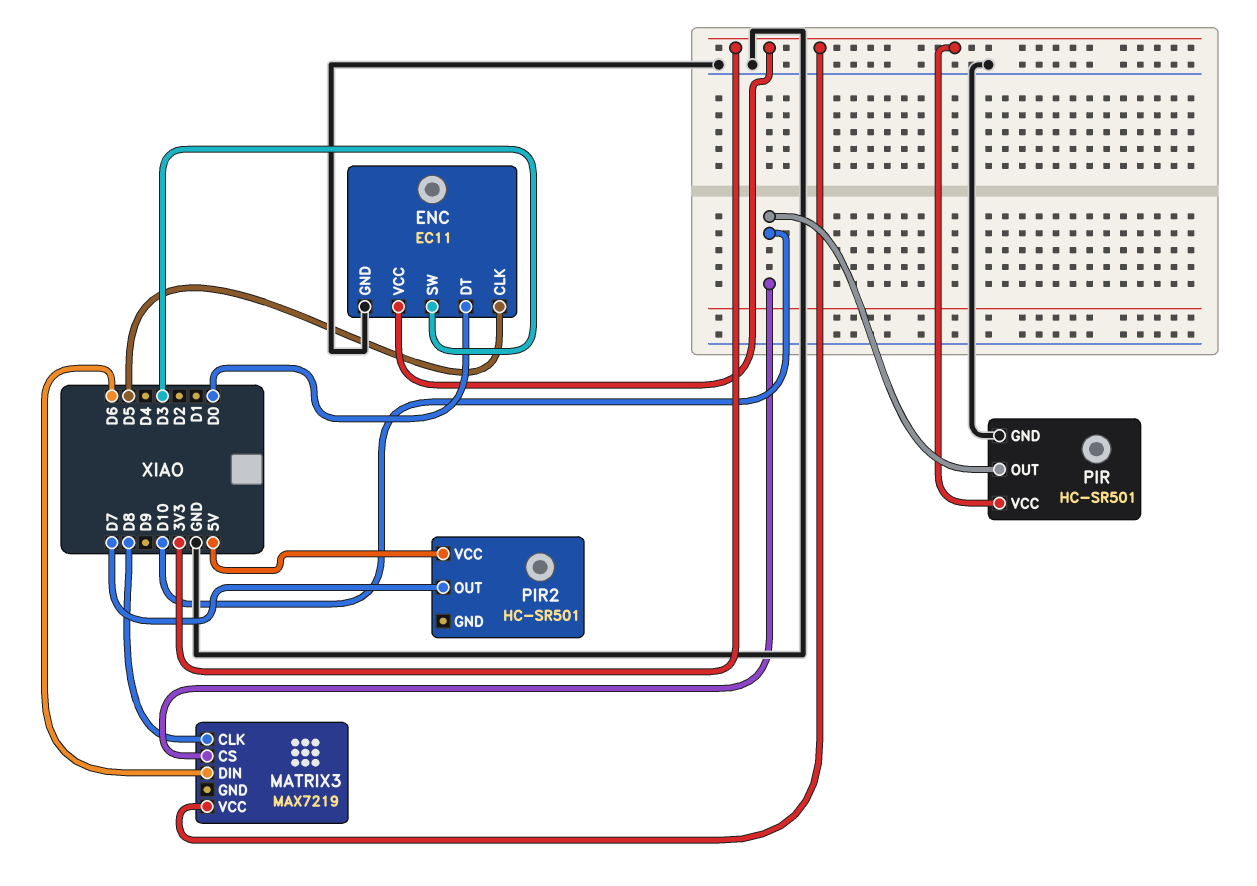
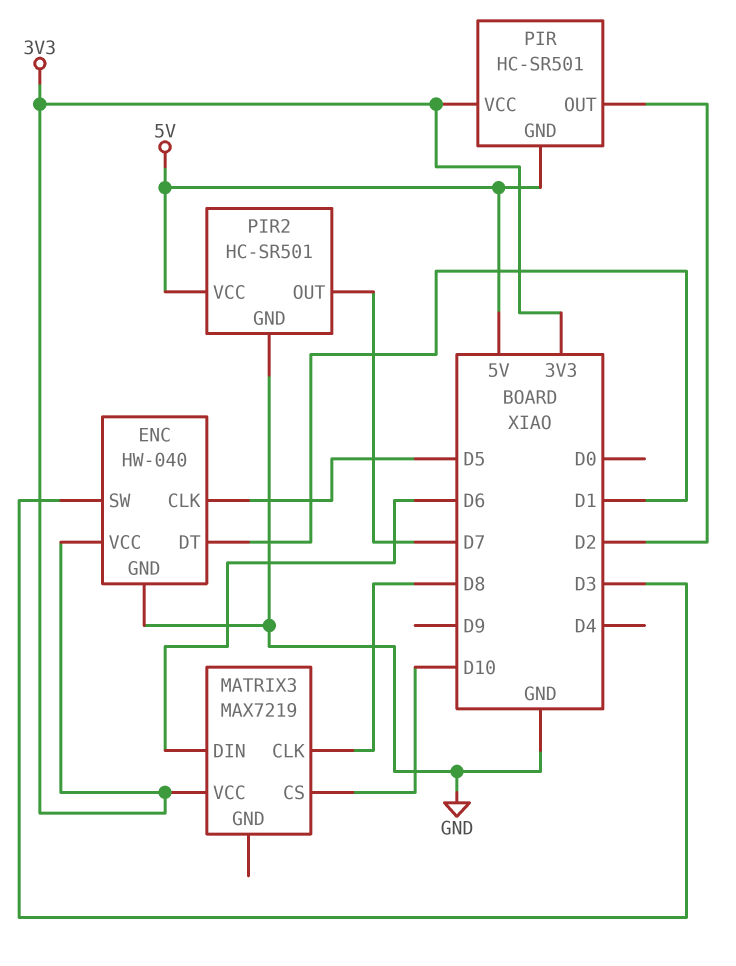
ENC: EC11 -> HW-040
ENC pin DT: D0 -> D1
PIR pin GND: GND -> 5V
PIR pin OUT: D10 -> D2
PIR2 pin GND: none -> GND

